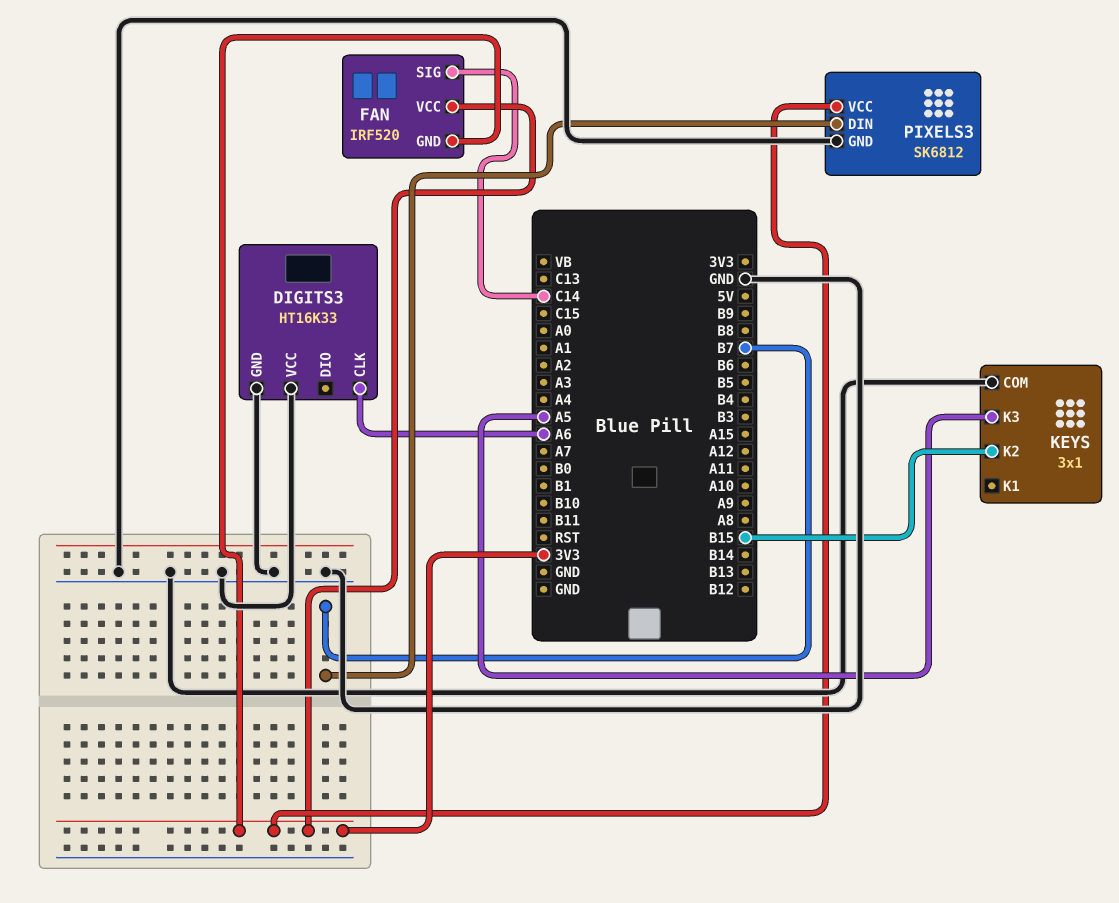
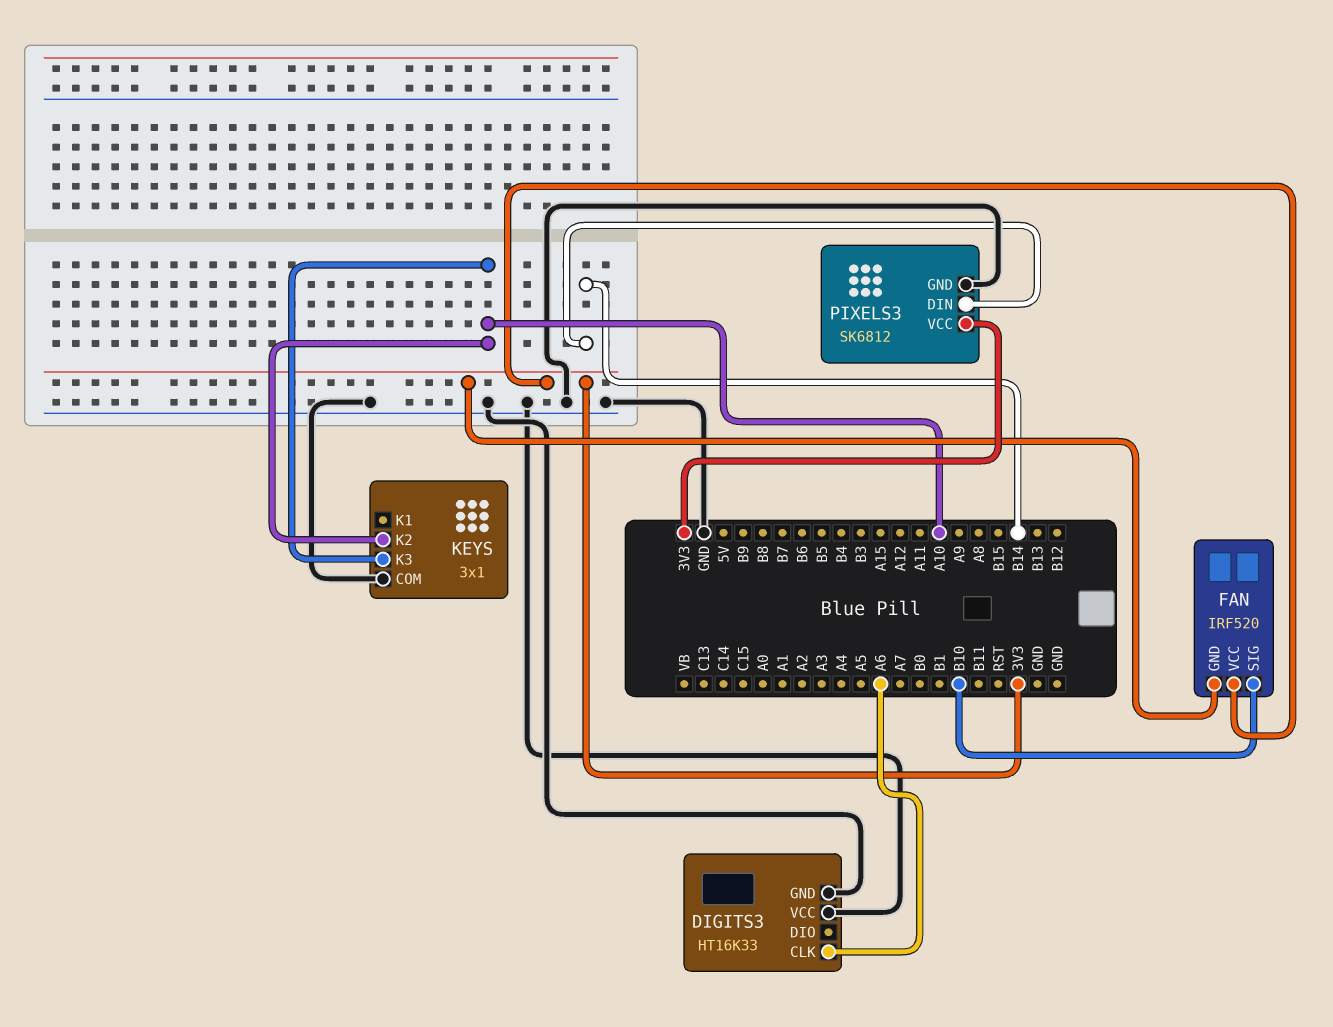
FAN pin SIG: C14 -> B10
KEYS pin K2: B15 -> A10
KEYS pin K3: A5 -> A10
PIXELS3 pin DIN: B7 -> B14

